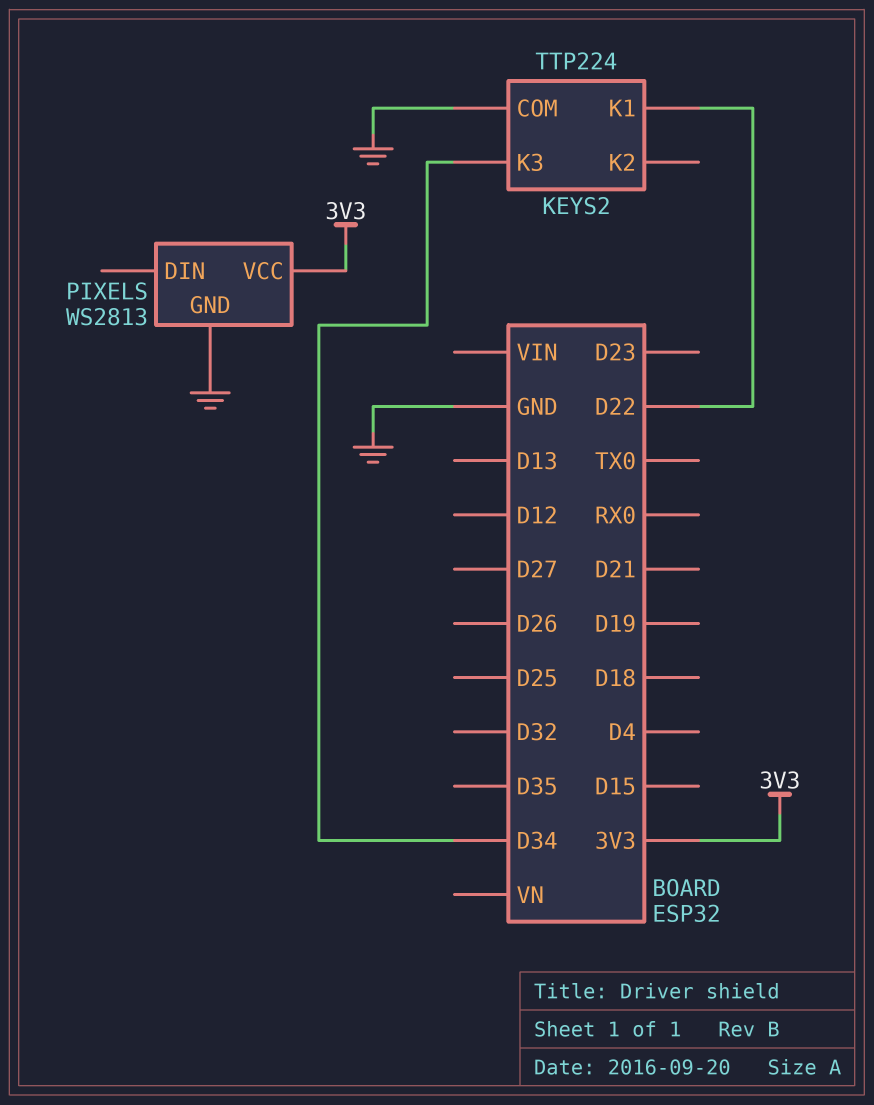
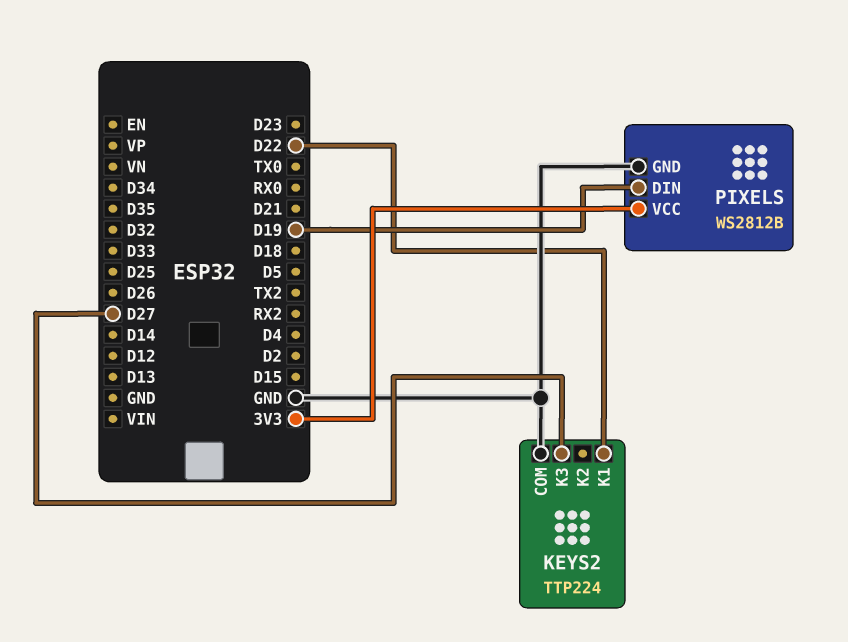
KEYS2 pin K3: D34 -> D27
PIXELS: WS2813 -> WS2812B
PIXELS pin DIN: none -> D19

